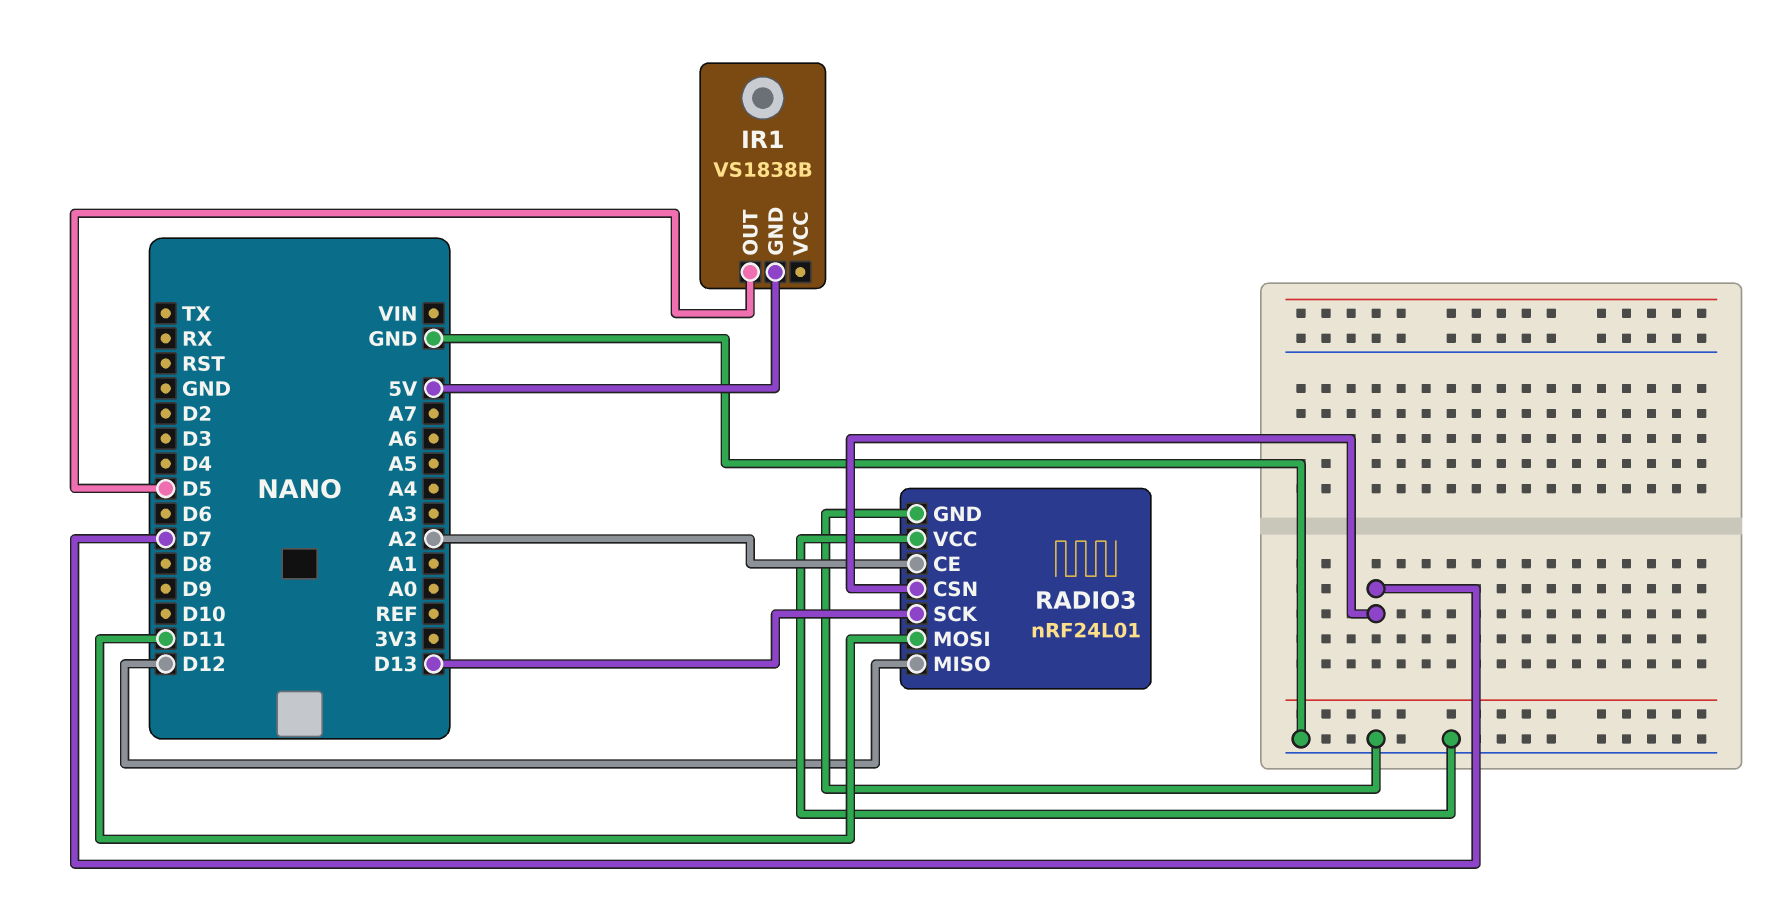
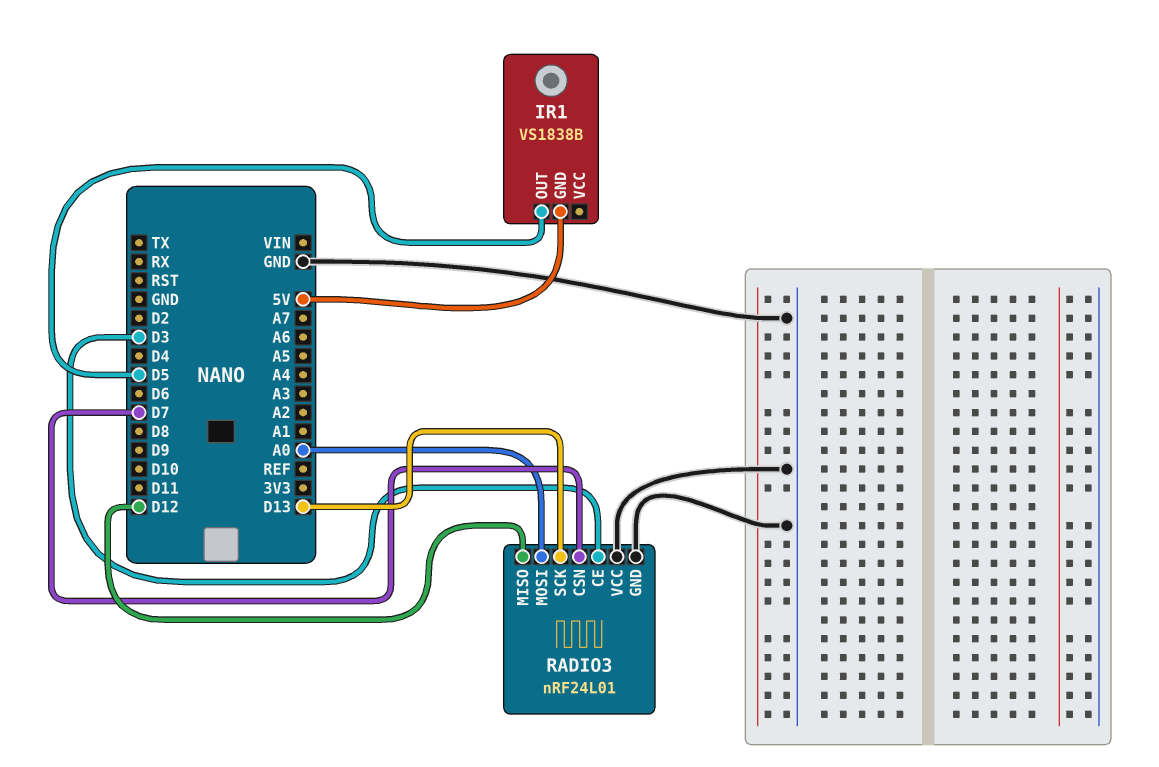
RADIO3 pin CE: A2 -> D3
RADIO3 pin MOSI: D11 -> A0

